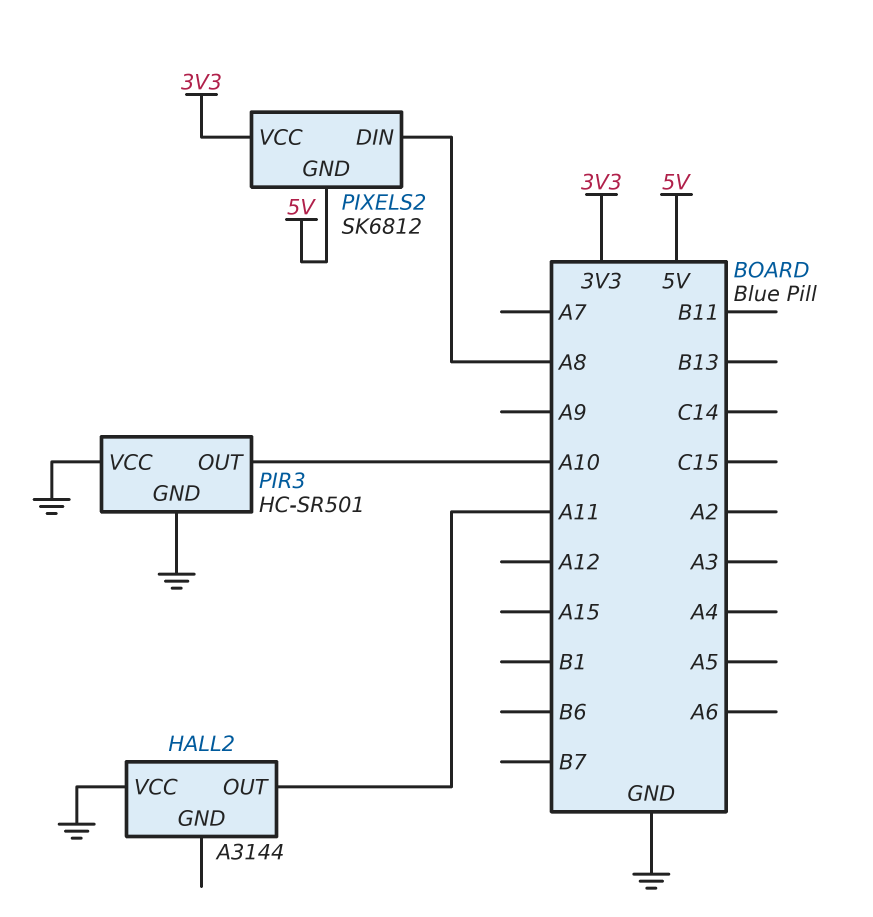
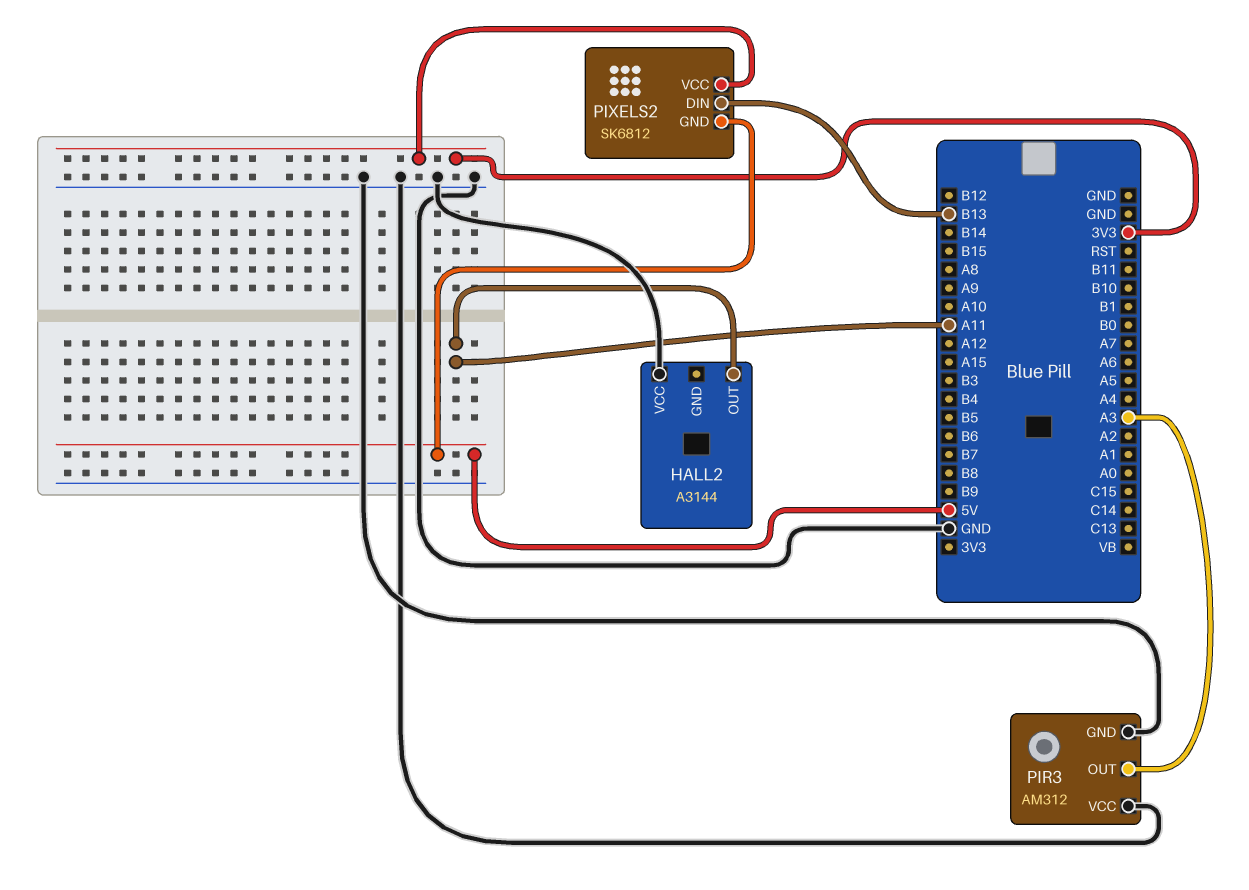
PIR3: HC-SR501 -> AM312
PIR3 pin OUT: A10 -> A3
PIXELS2 pin DIN: A8 -> B13

